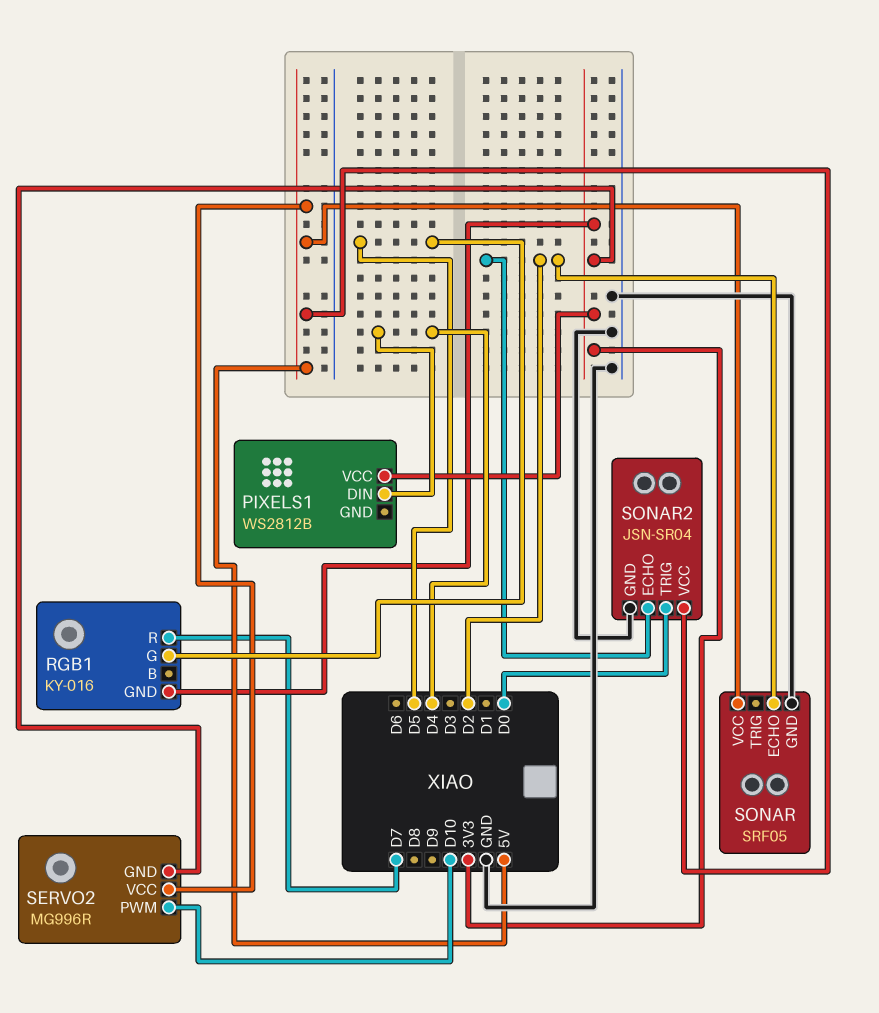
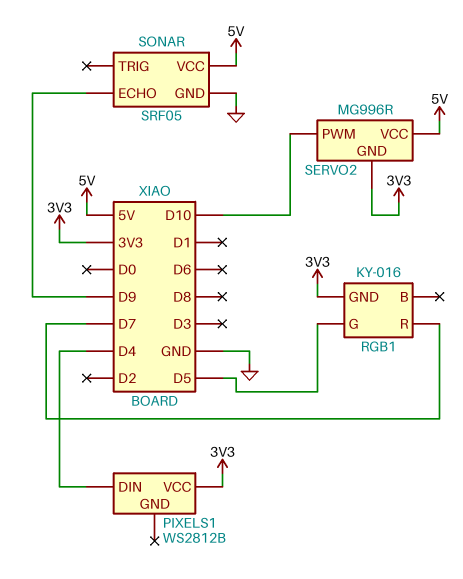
SONAR pin ECHO: D2 -> D9
SONAR2: JSN-SR04 -> none
SONAR2 pin ECHO: D2 -> none
SONAR2 pin GND: GND -> none
SONAR2 pin TRIG: D0 -> none
SONAR2 pin VCC: 5V -> none

